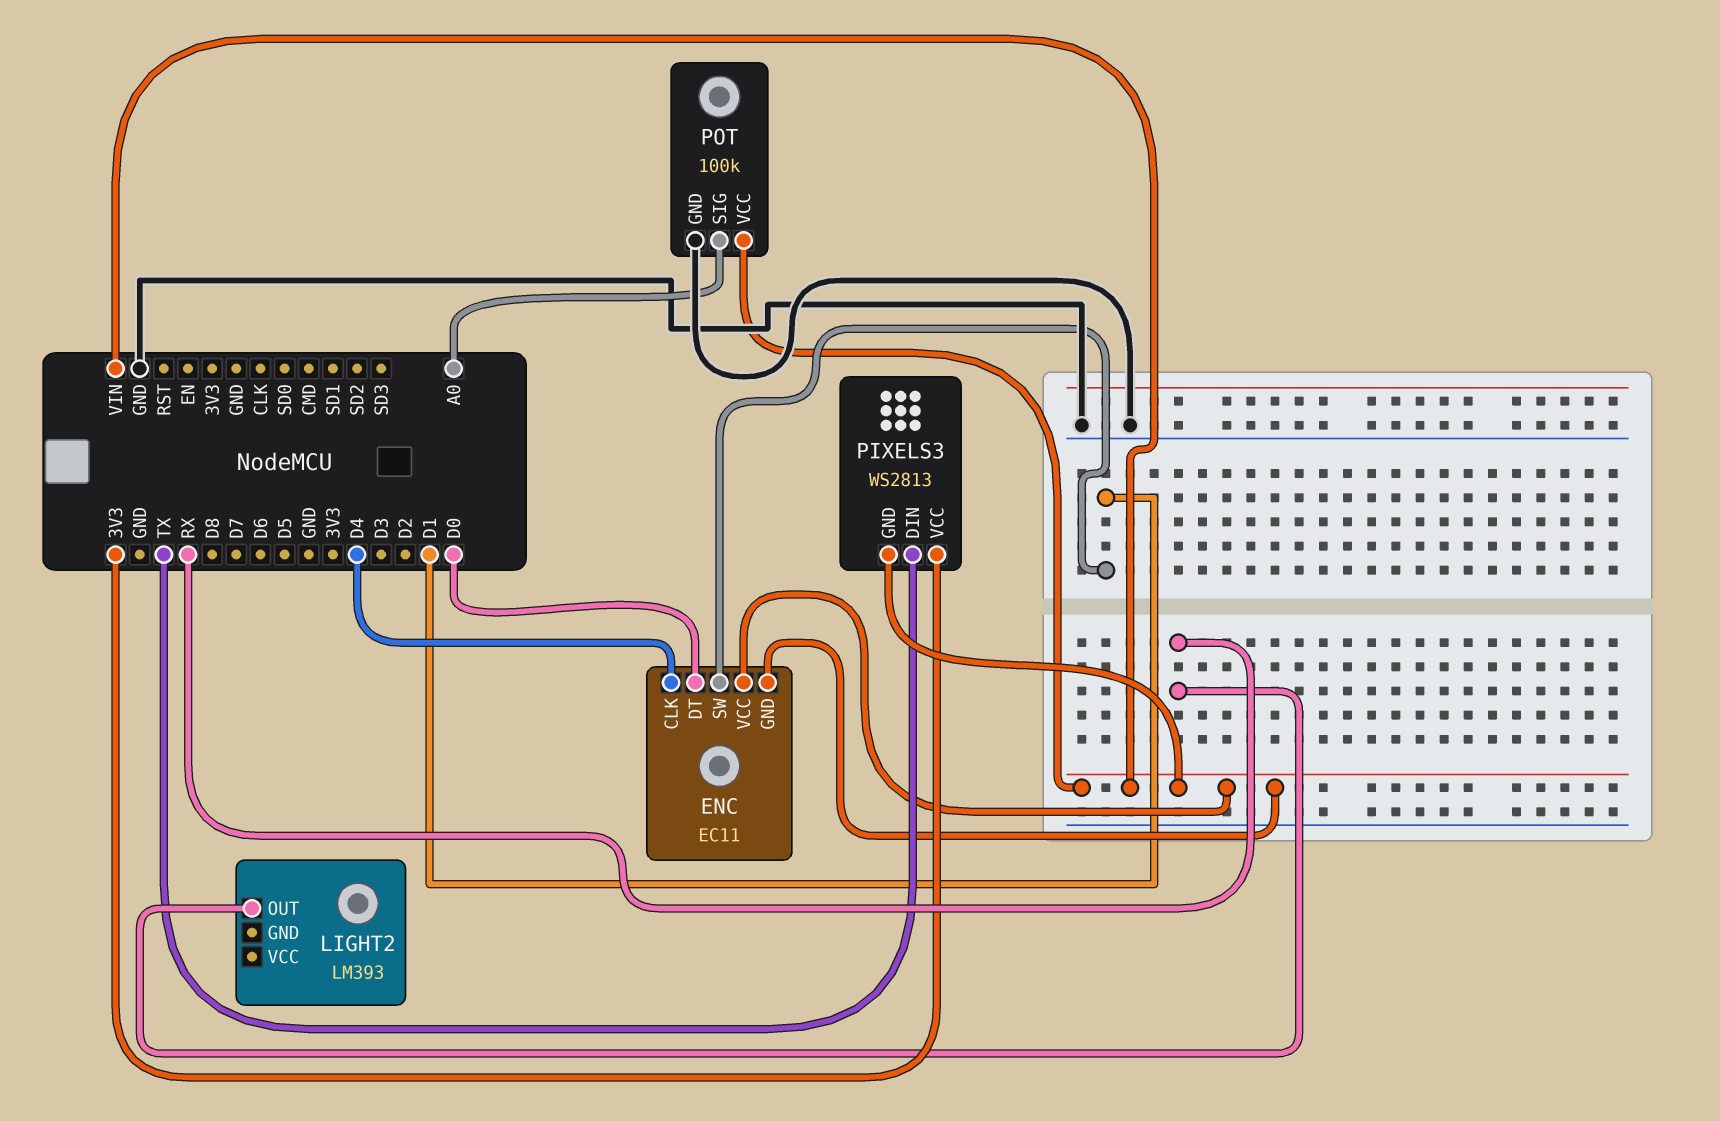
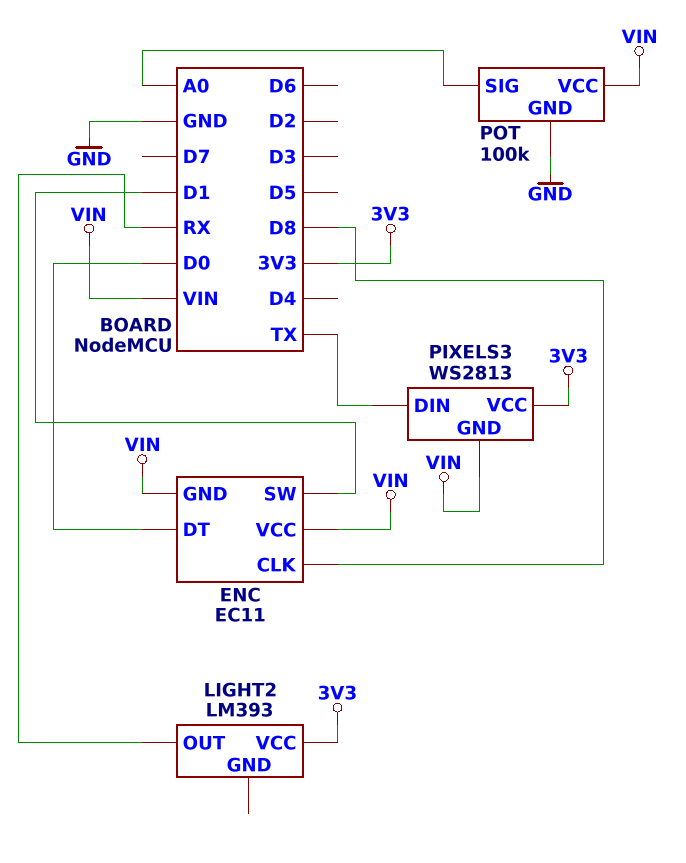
ENC pin CLK: D4 -> D8
LIGHT2 pin VCC: none -> 3V3

